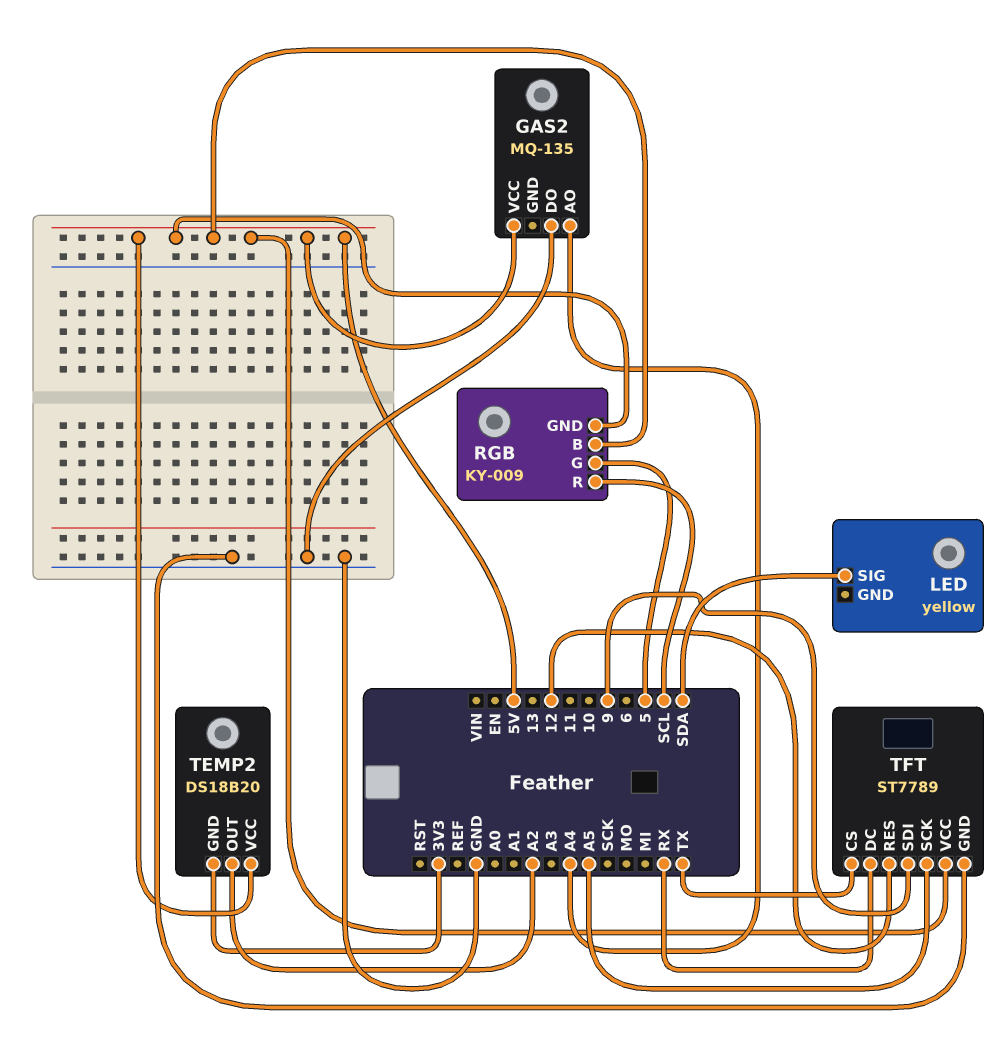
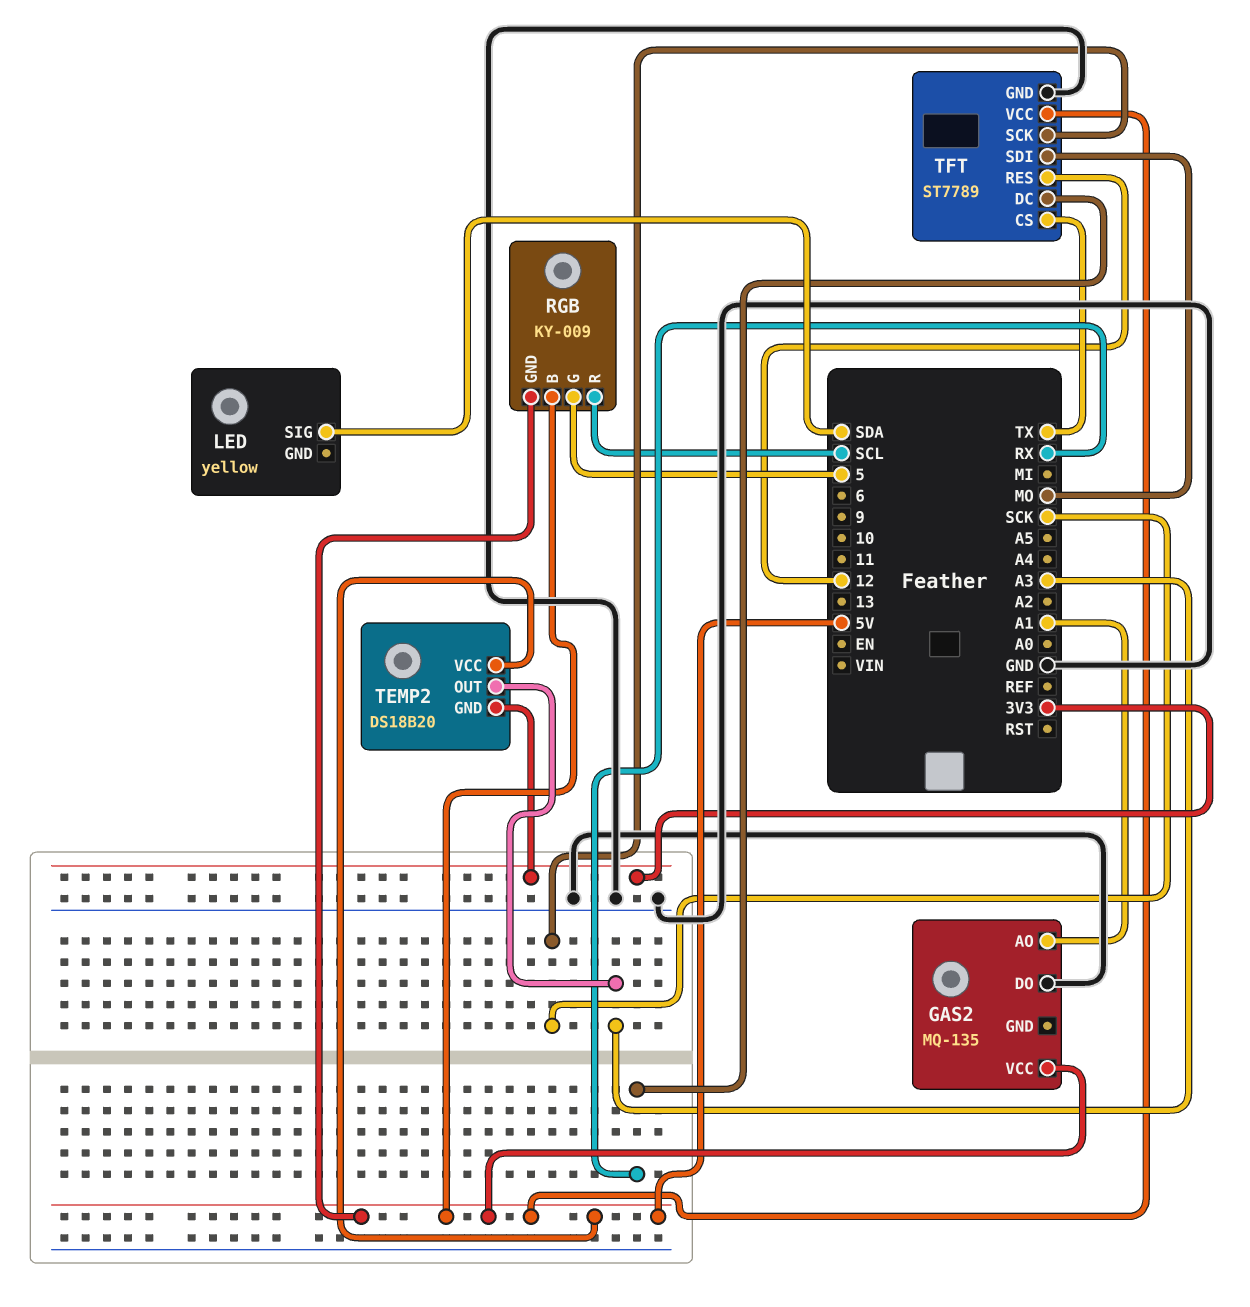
GAS2 pin AO: A4 -> A1
TEMP2 pin OUT: A2 -> A3
TFT pin SCK: A5 -> SCK
TFT pin SDI: 9 -> MO

